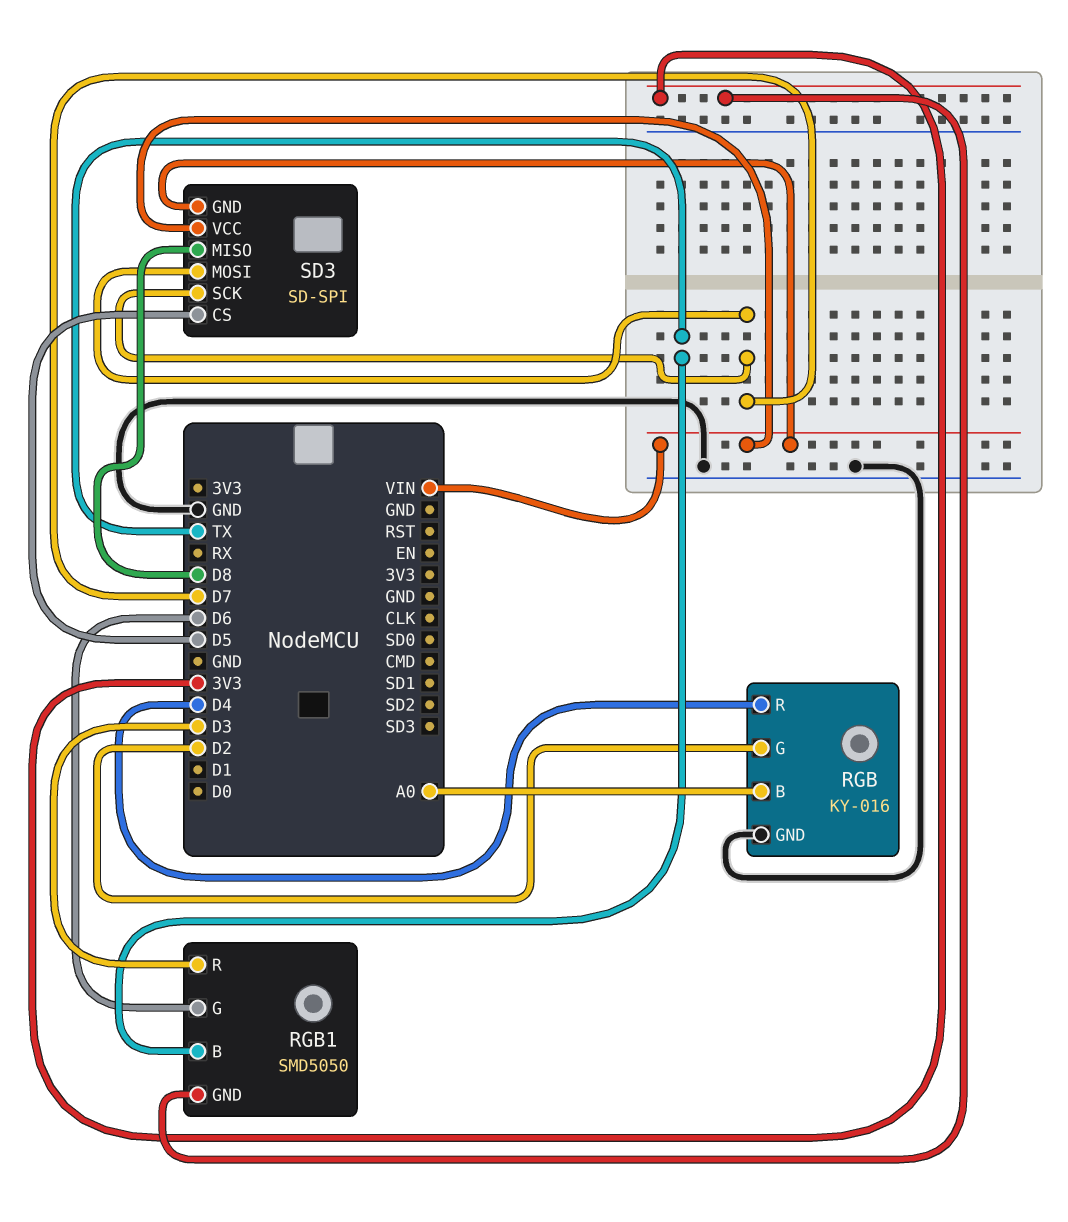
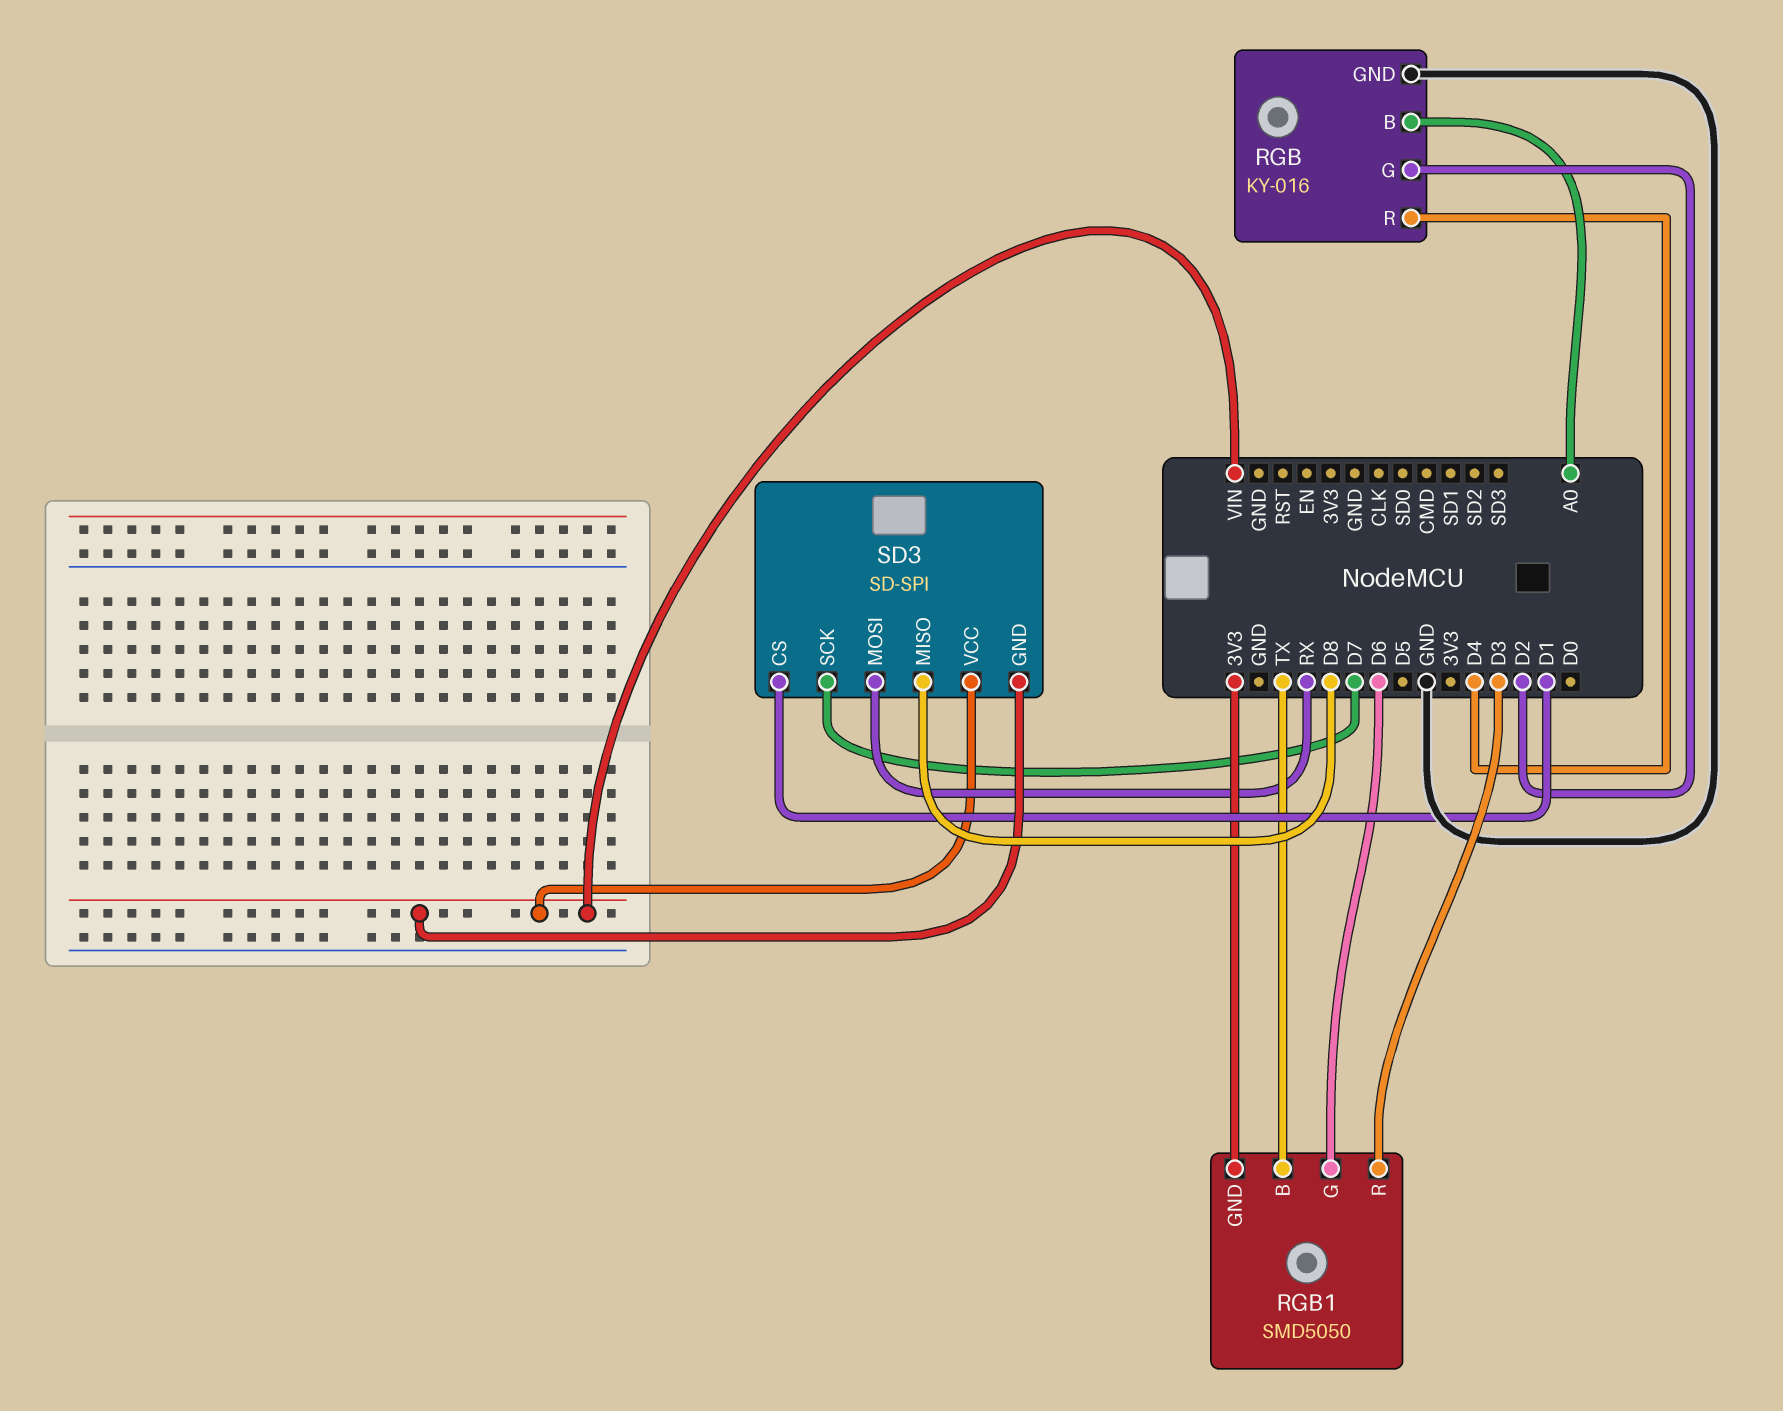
SD3 pin CS: D5 -> D1
SD3 pin MOSI: D7 -> RX

